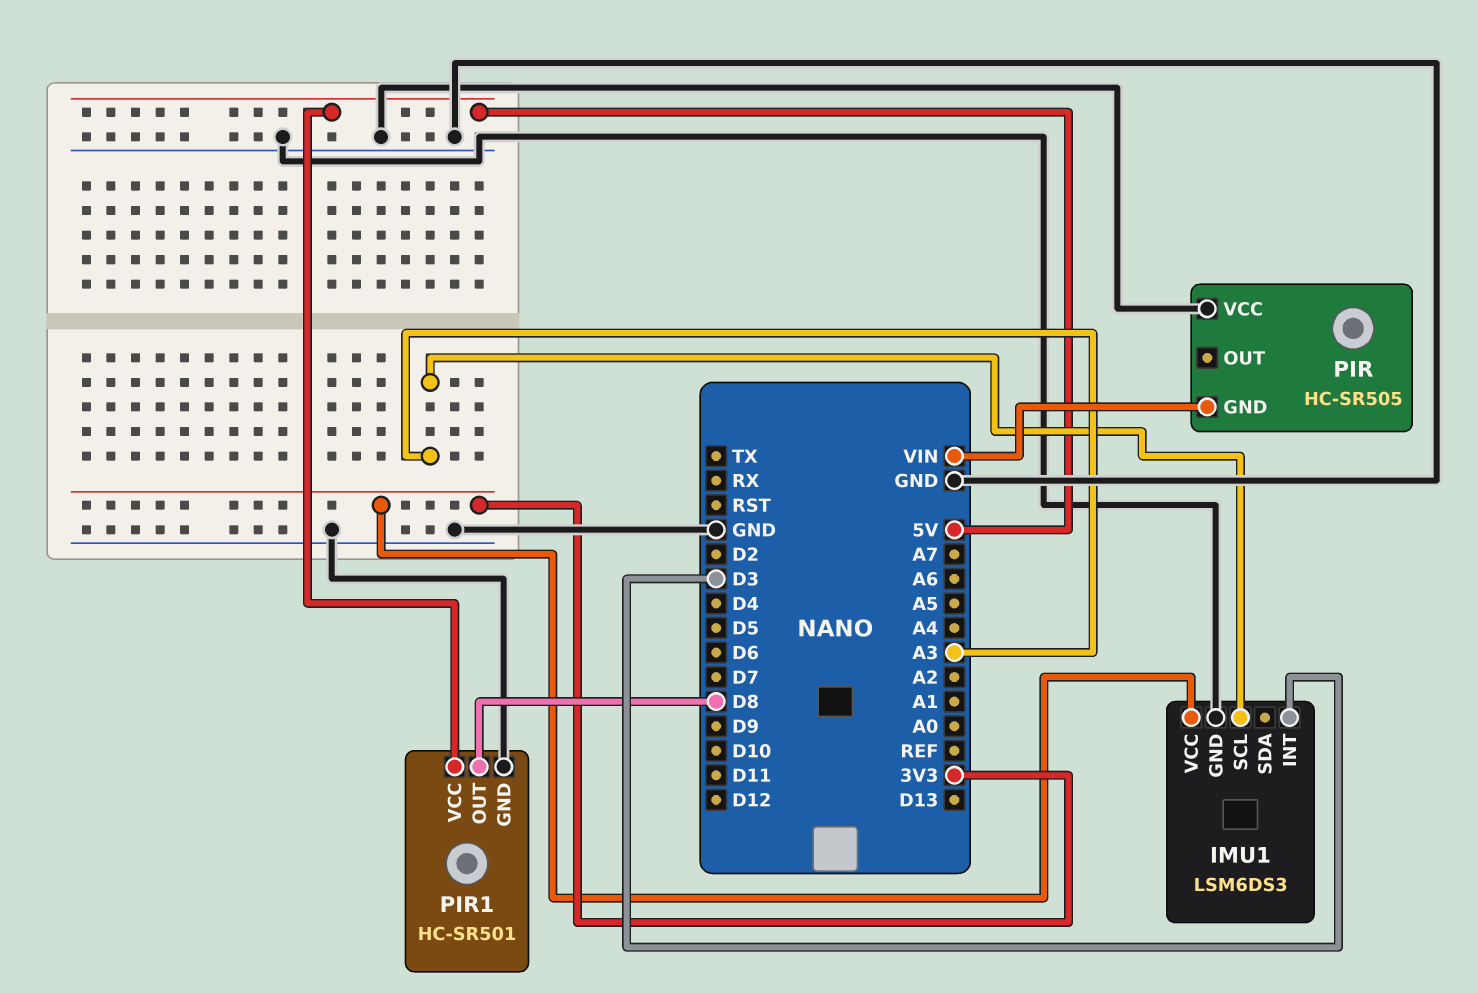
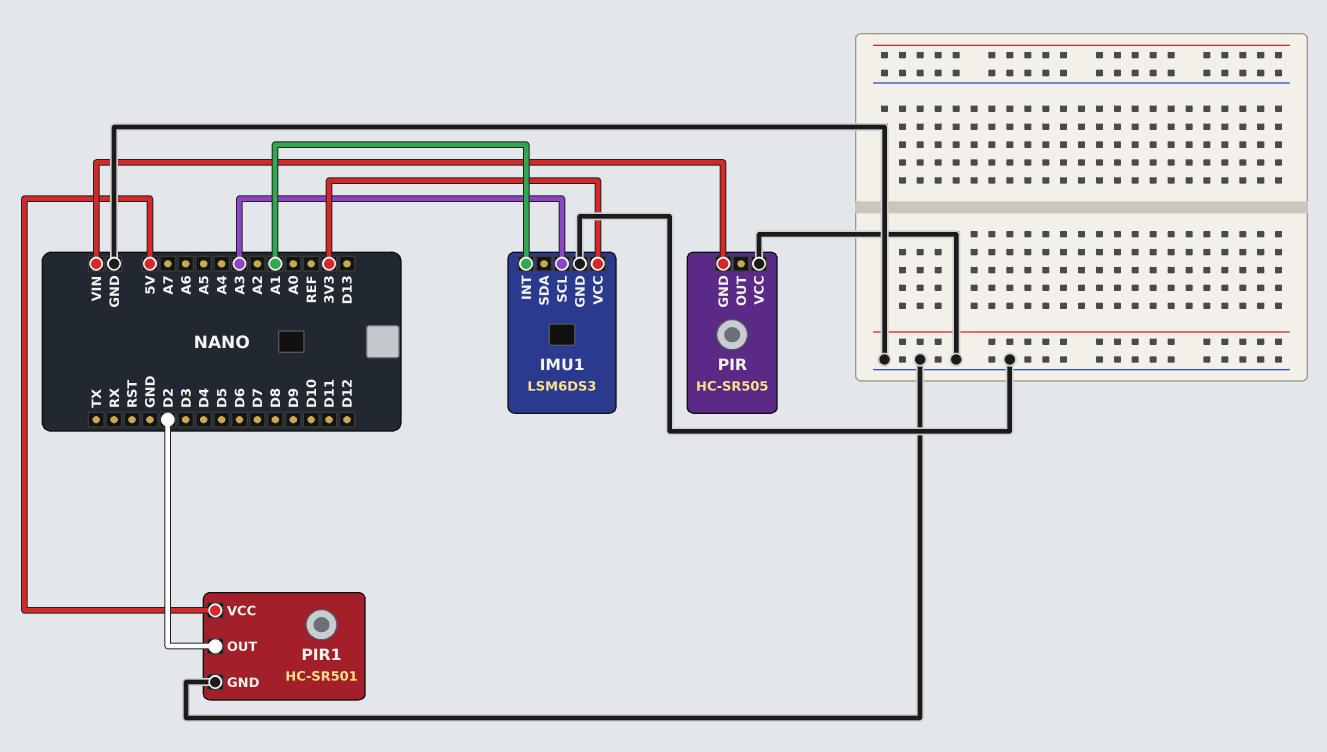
IMU1 pin INT: D3 -> A1
PIR1 pin OUT: D8 -> D2

